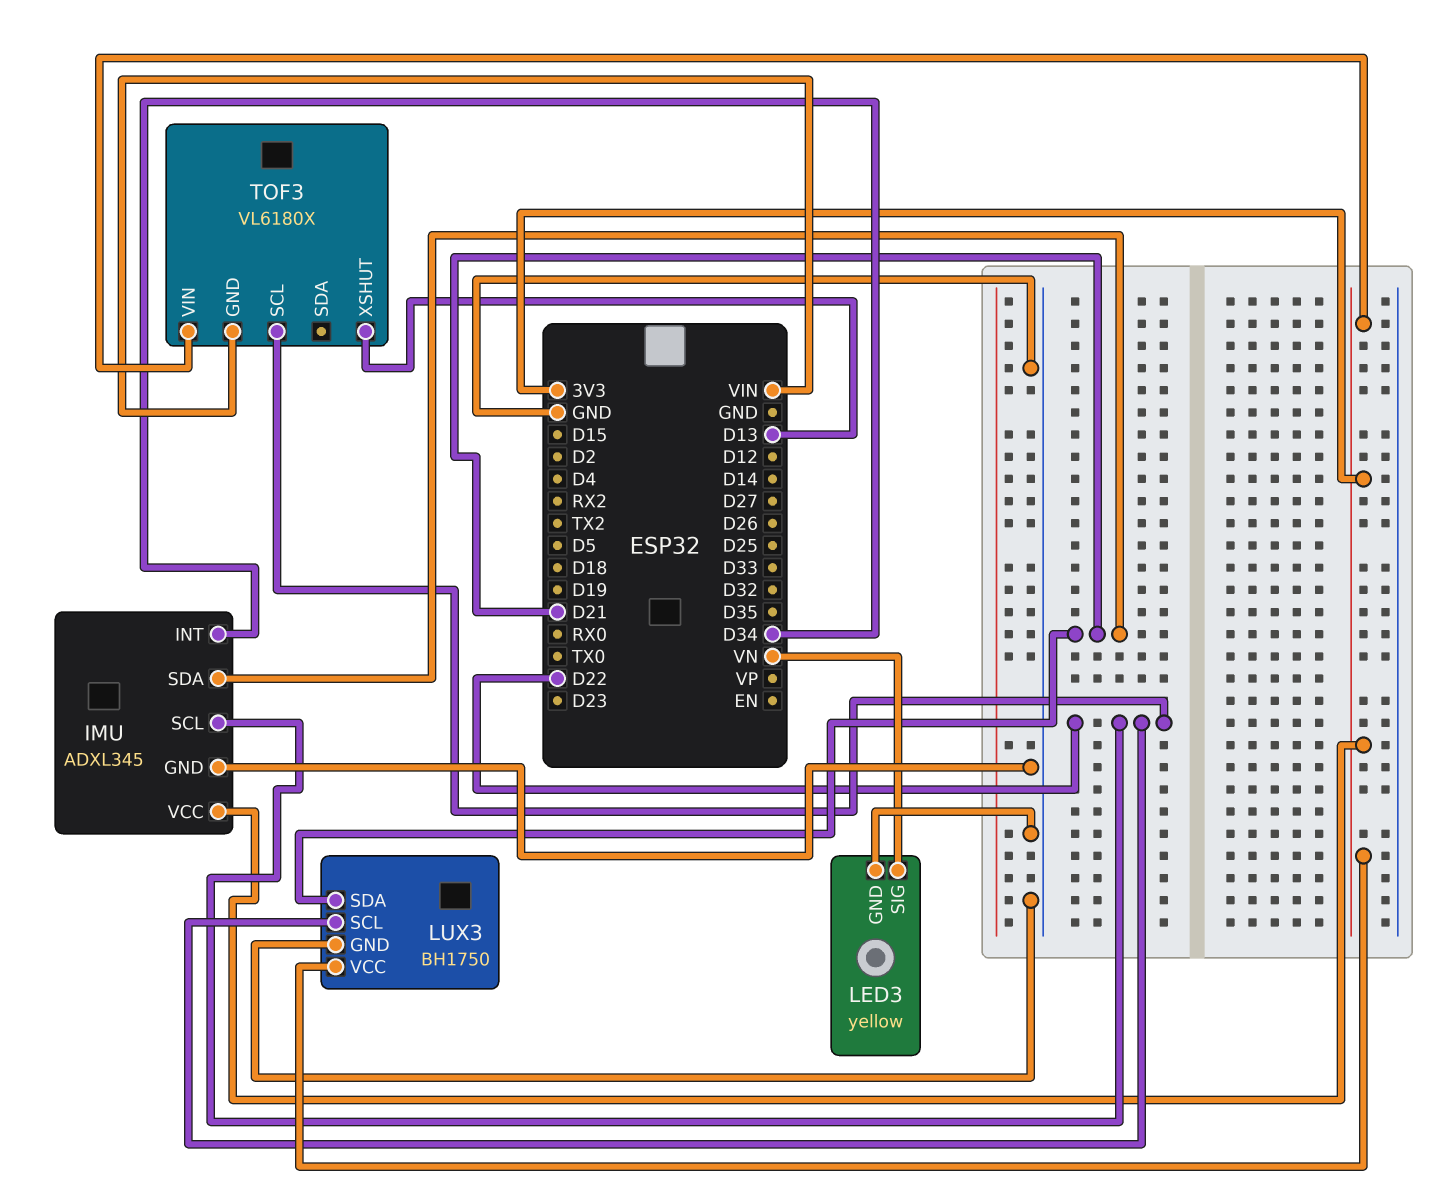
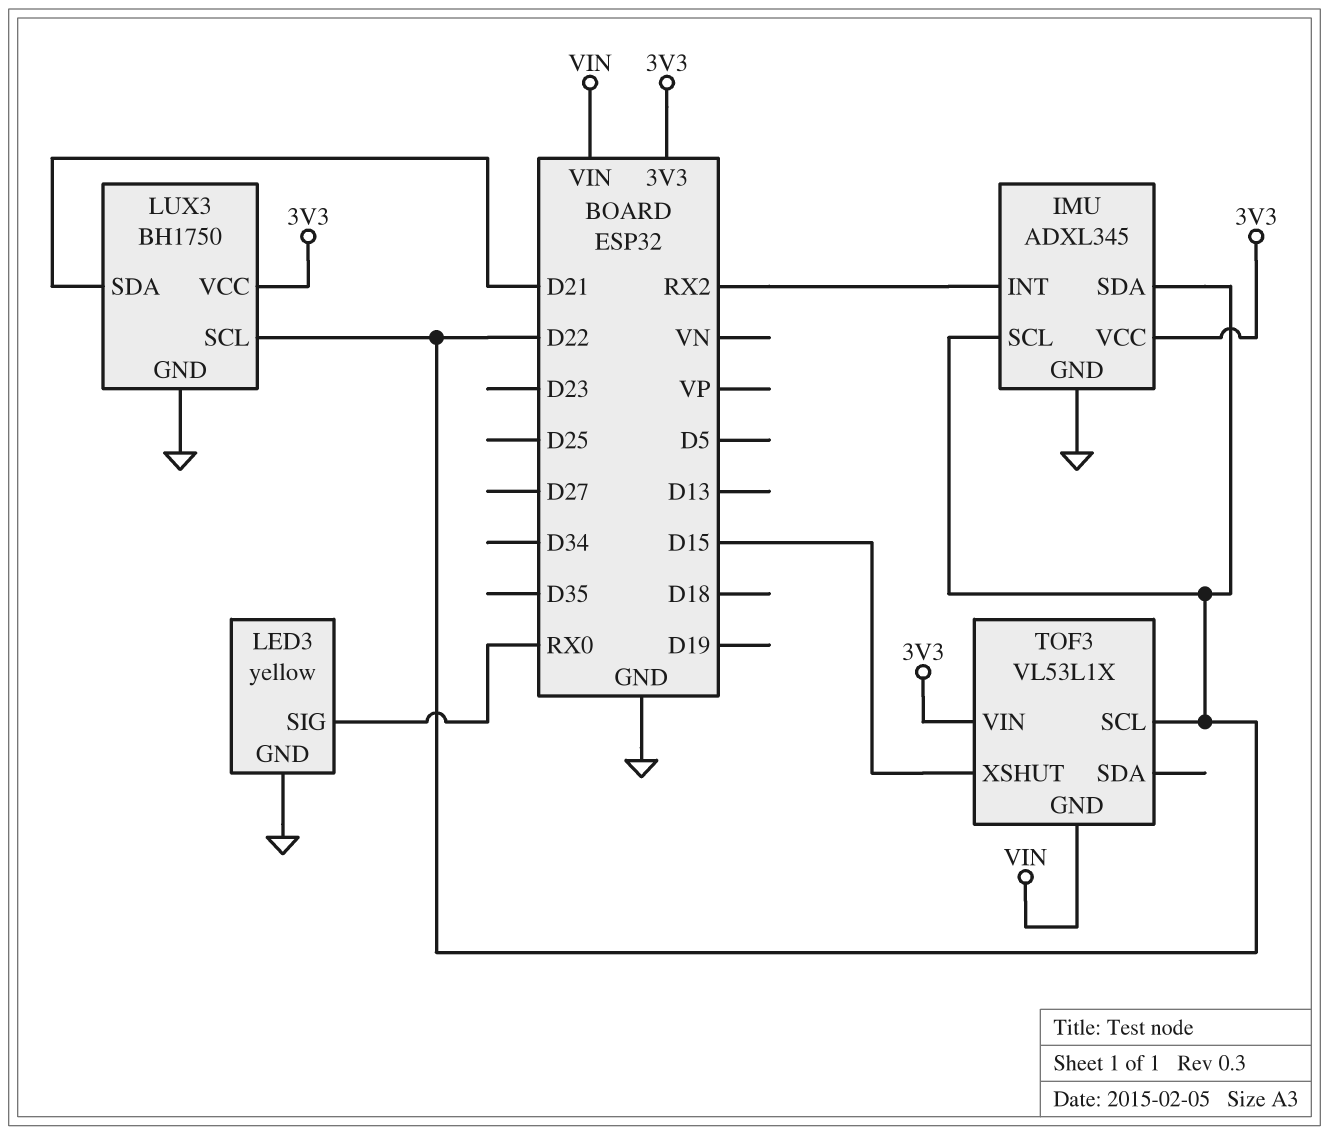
IMU pin INT: D34 -> RX2
IMU pin SDA: D21 -> D22
LED3 pin SIG: VN -> RX0
TOF3: VL6180X -> VL53L1X
TOF3 pin XSHUT: D13 -> D15

